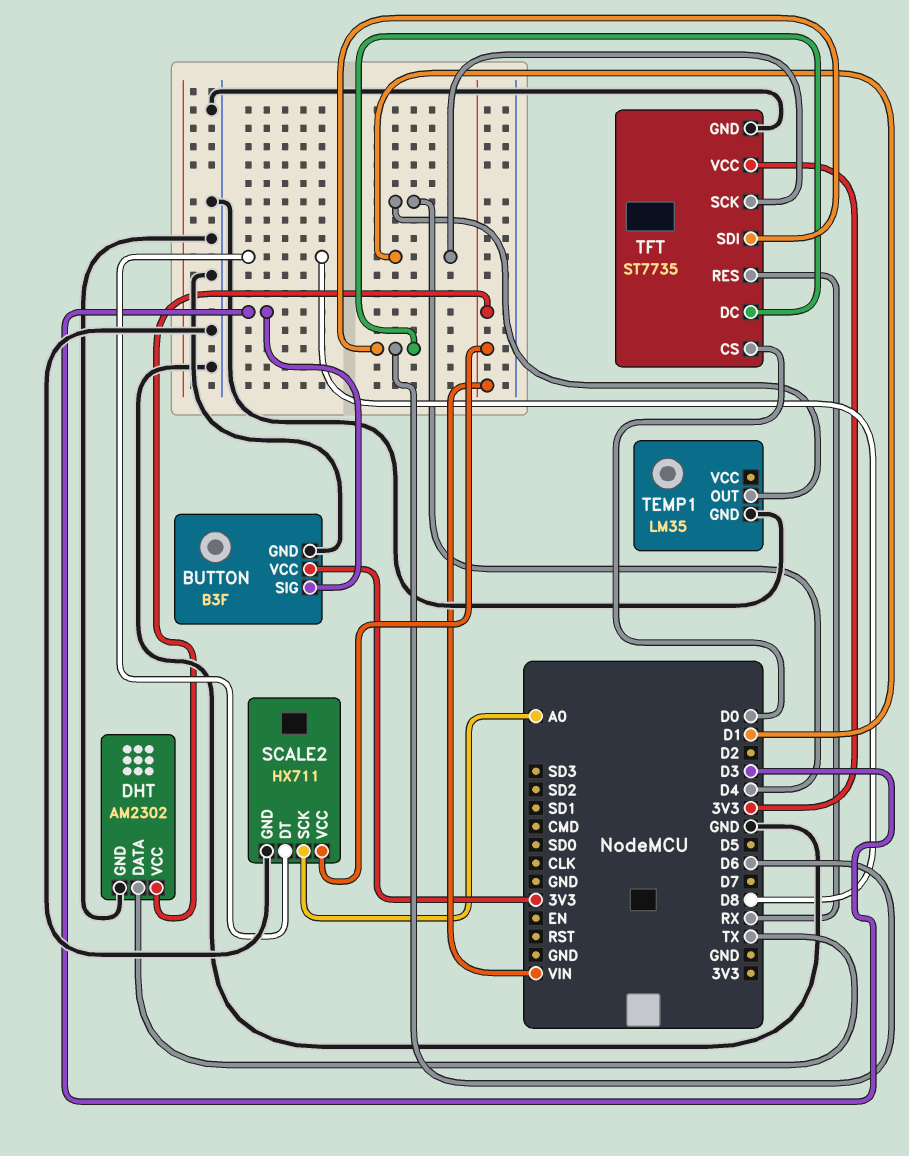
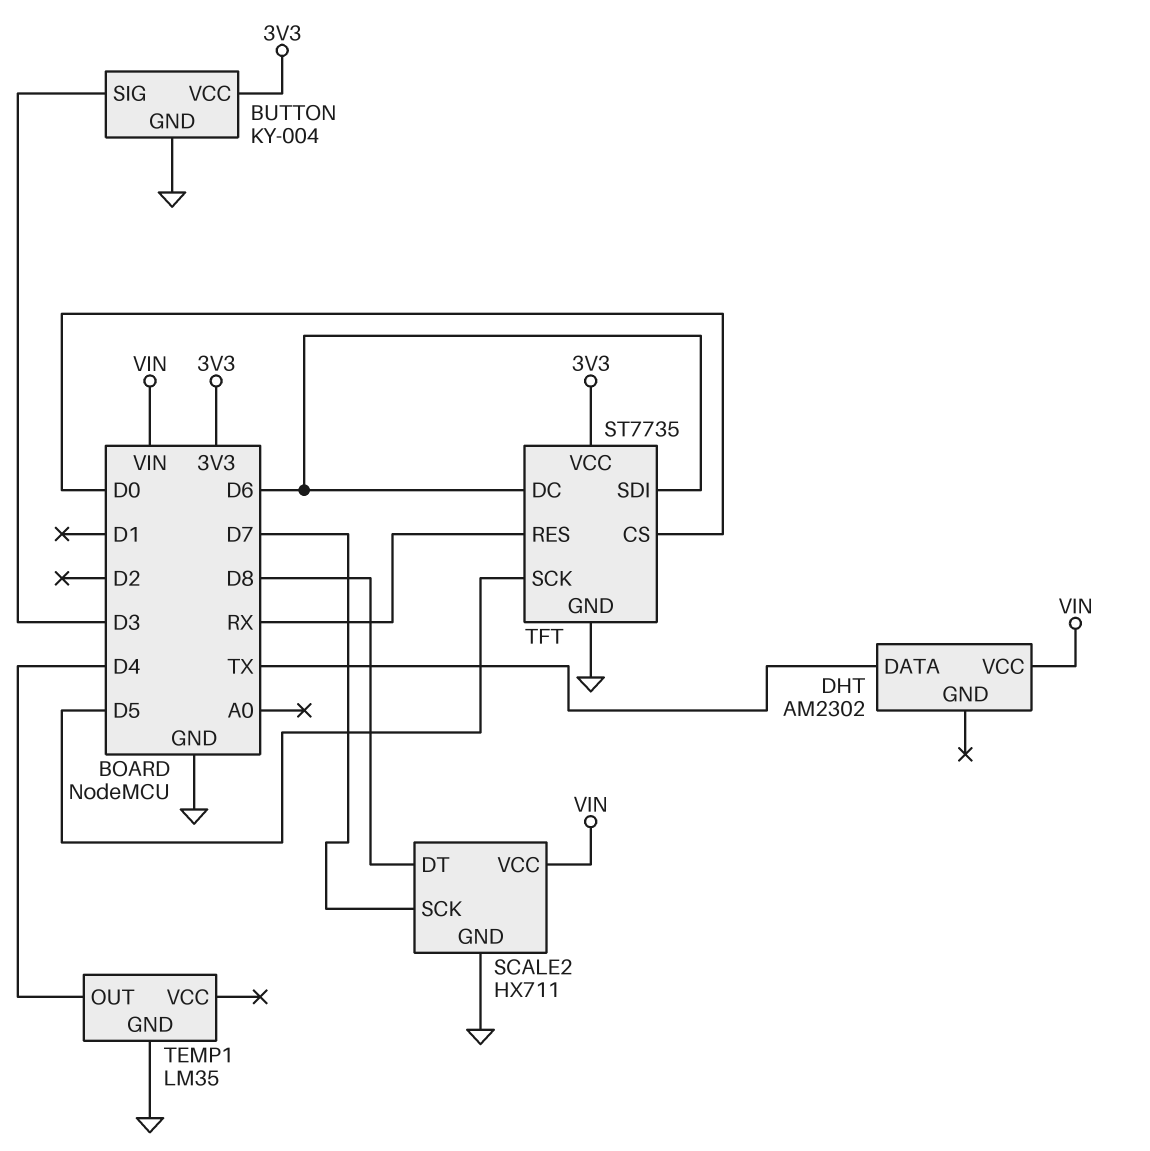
BUTTON: B3F -> KY-004
DHT pin GND: GND -> none
SCALE2 pin SCK: A0 -> D7
TFT pin SCK: D1 -> D5

